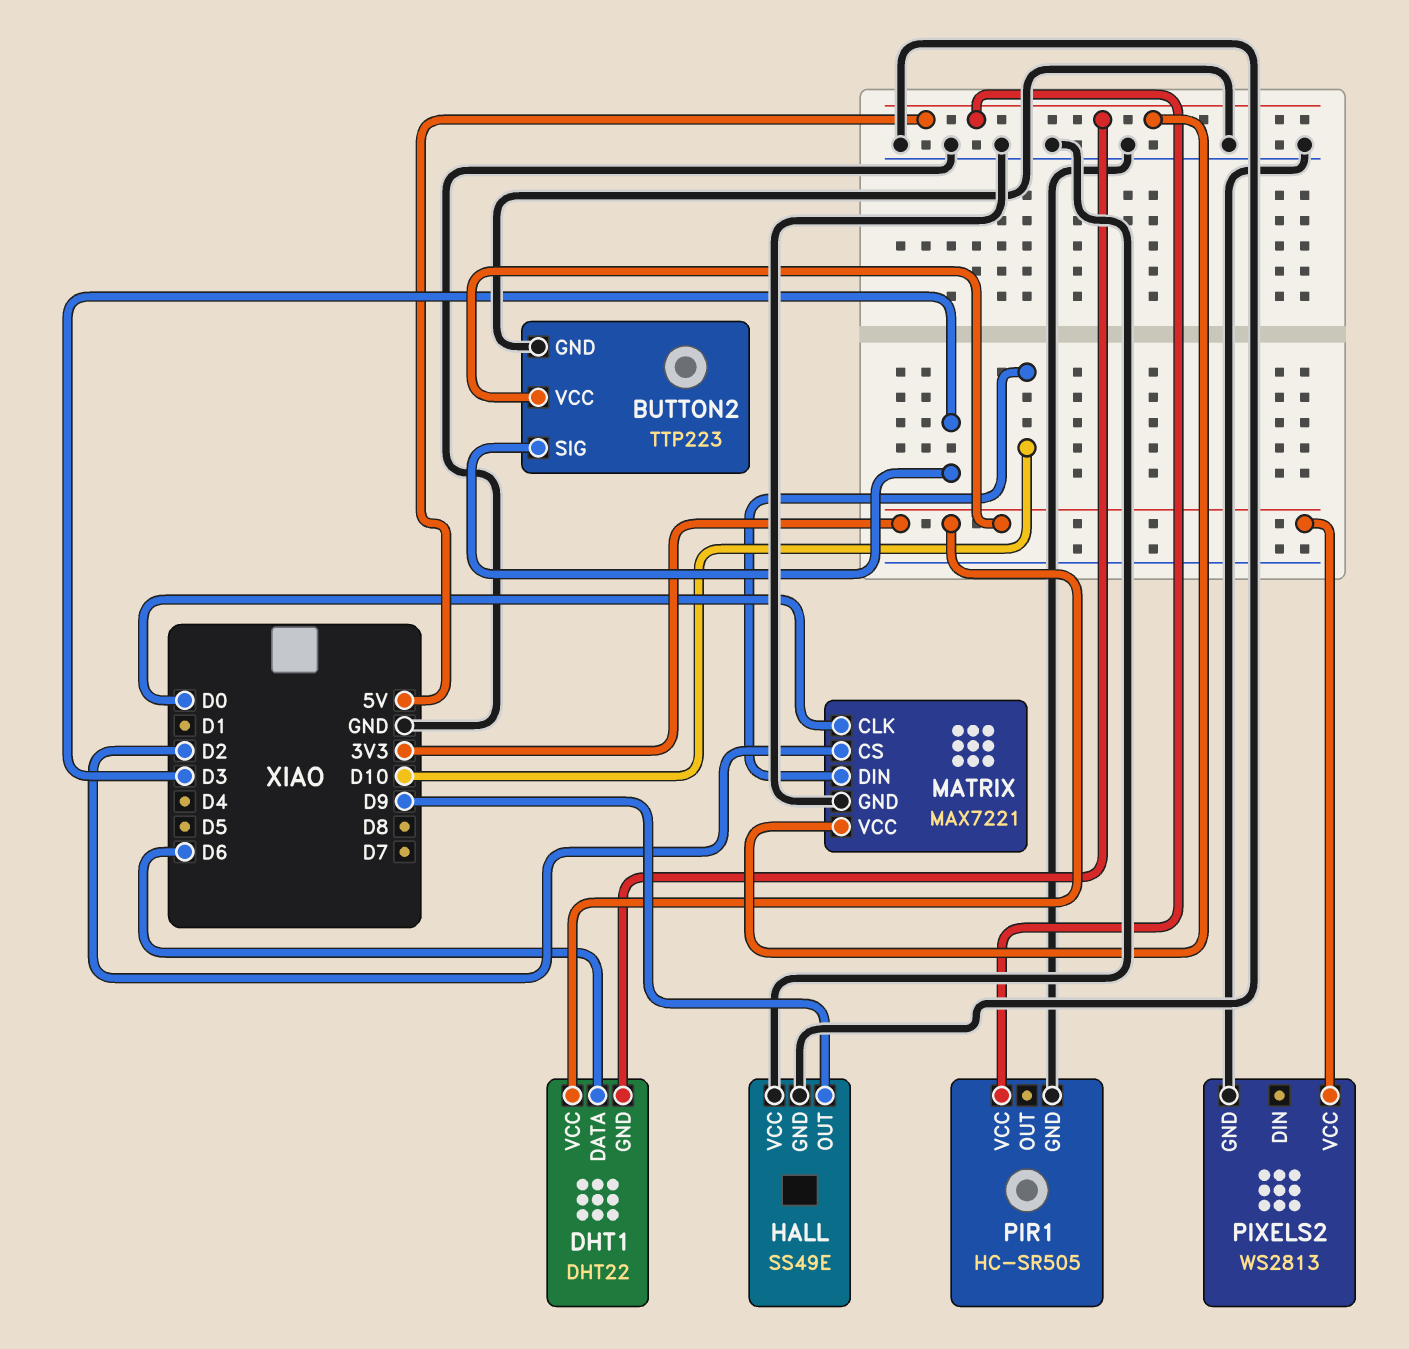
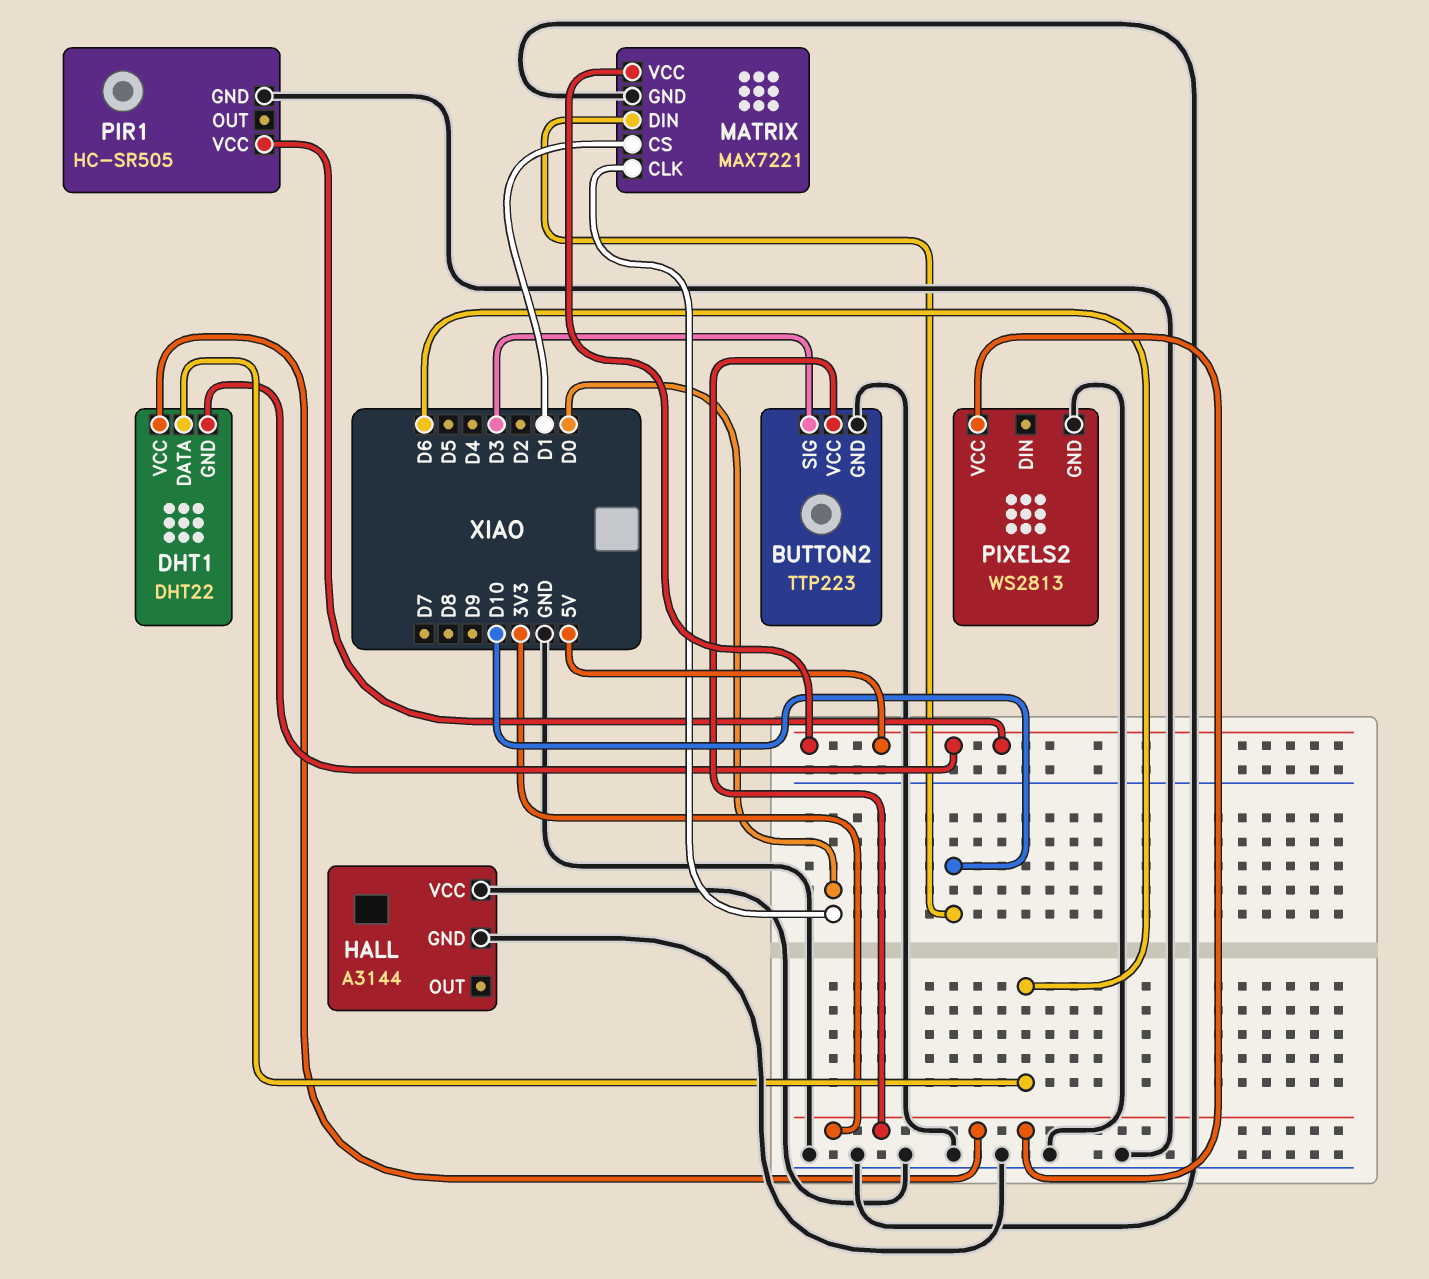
HALL: SS49E -> A3144
HALL pin OUT: D9 -> none
MATRIX pin CS: D2 -> D1

